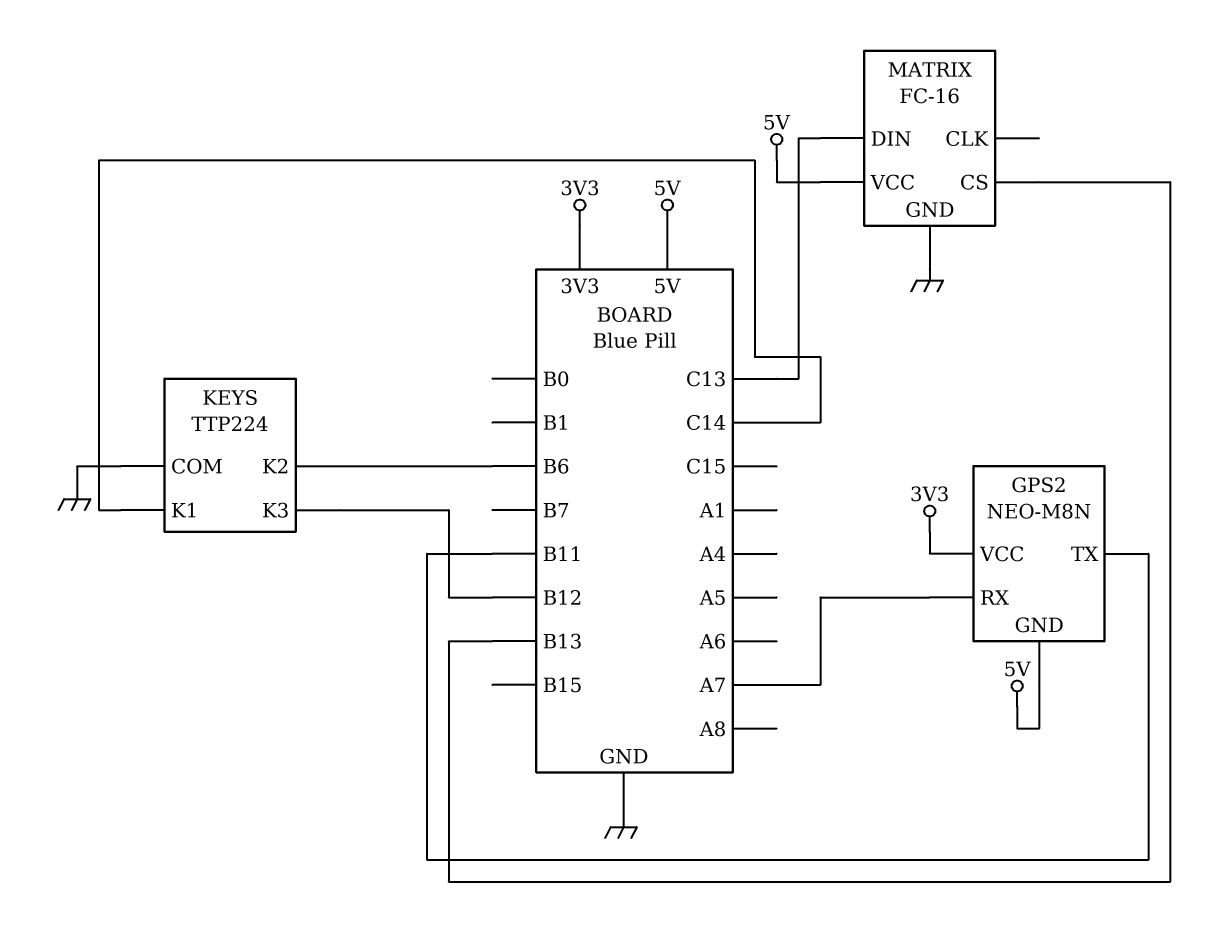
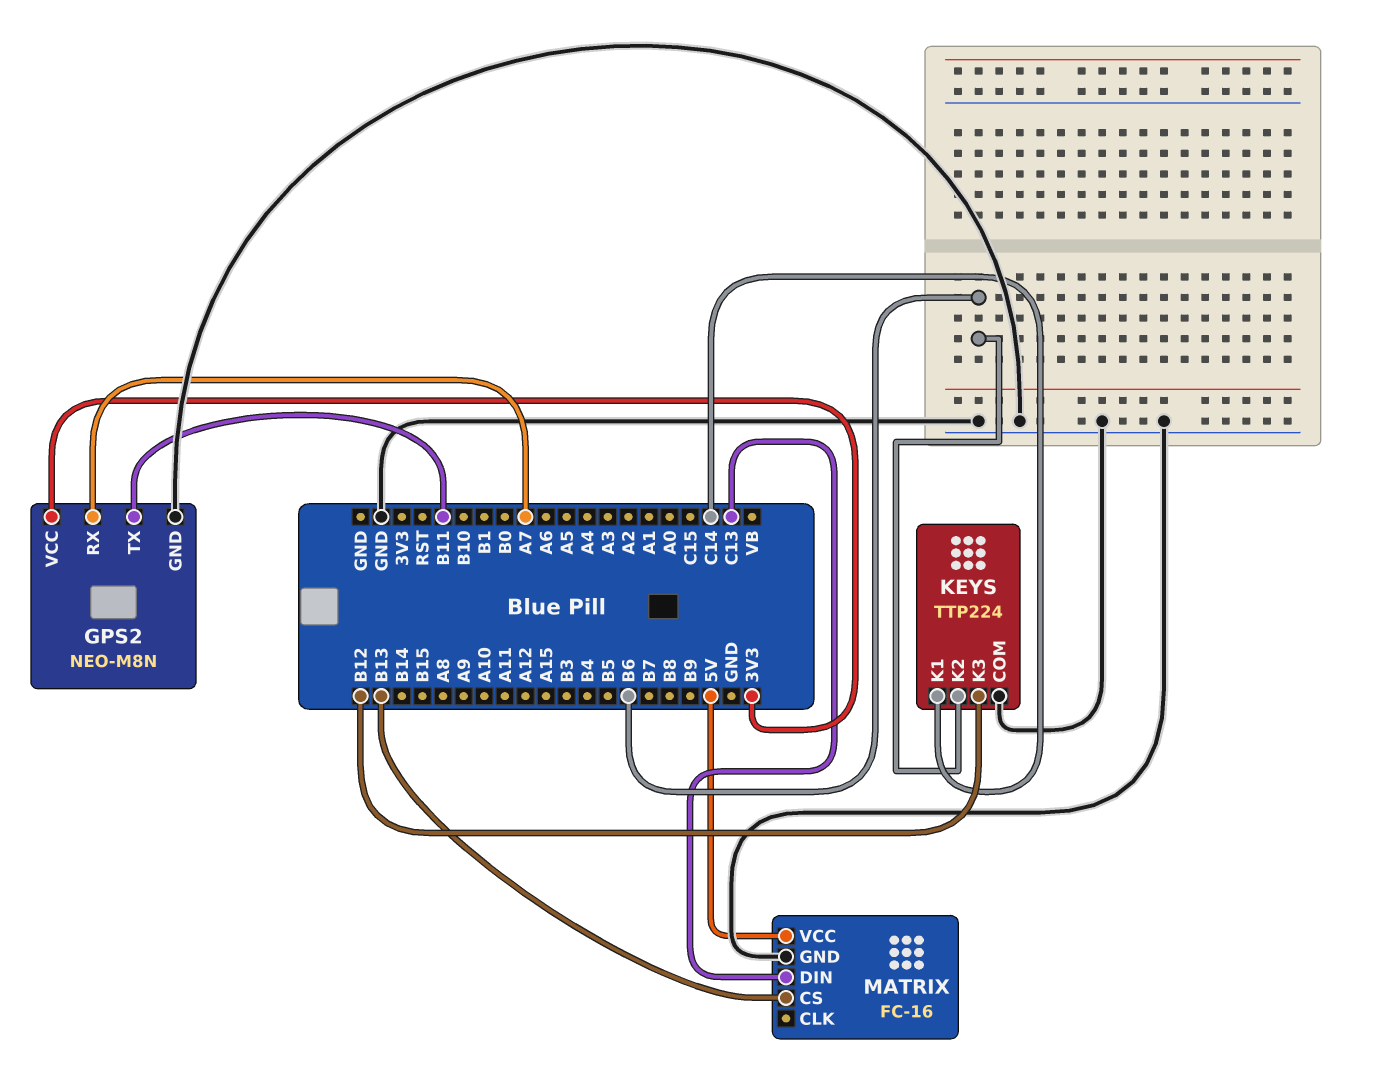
GPS2 pin GND: 5V -> GND

